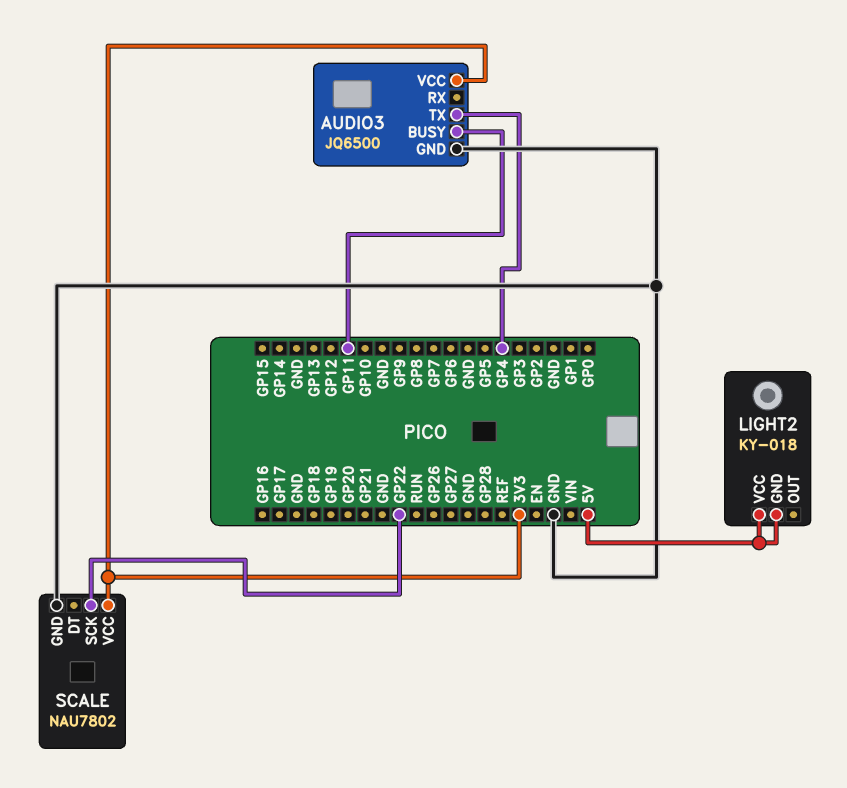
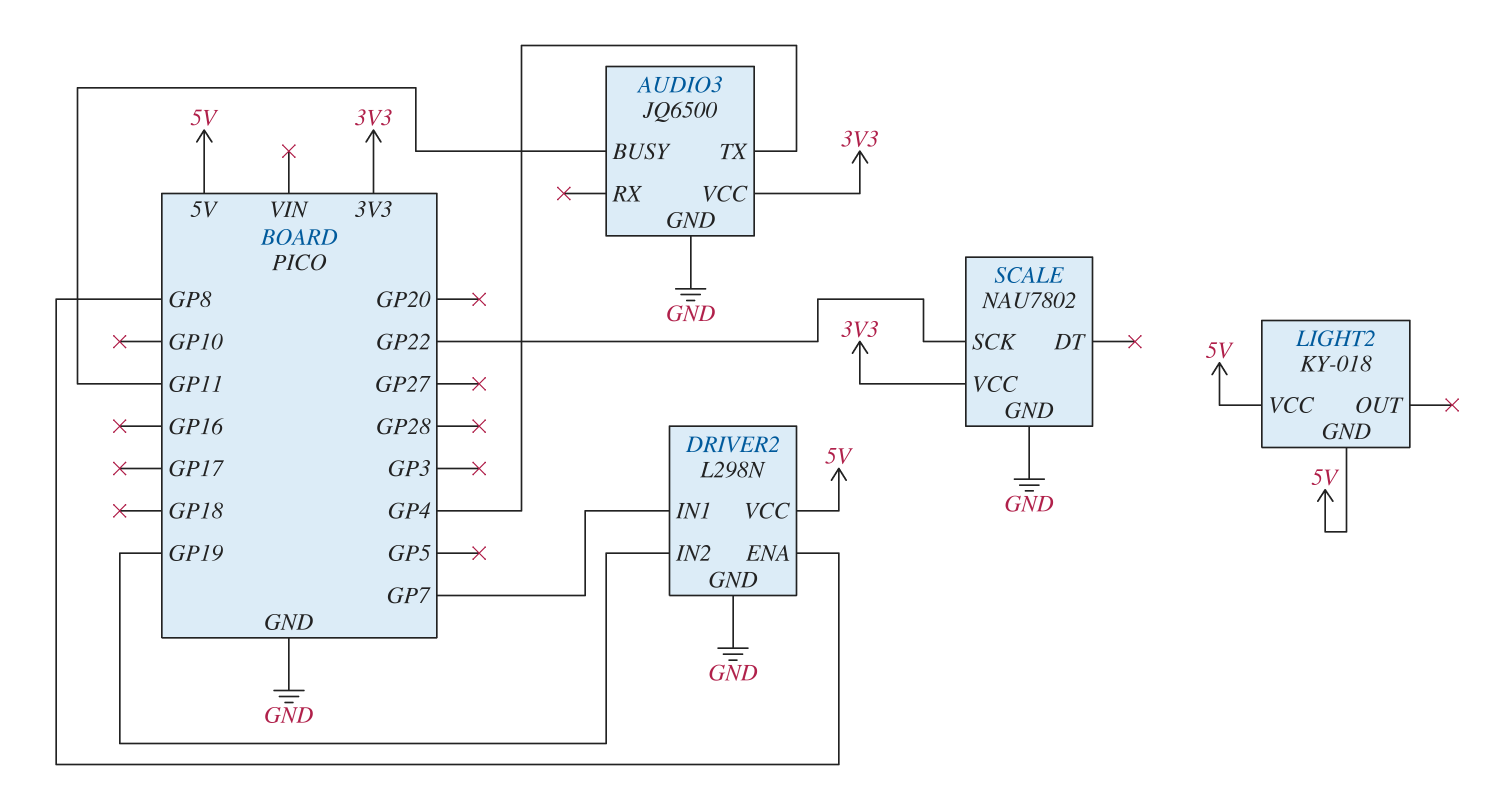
DRIVER2: none -> L298N
DRIVER2 pin ENA: none -> GP8
DRIVER2 pin GND: none -> GND
DRIVER2 pin IN1: none -> GP7
DRIVER2 pin IN2: none -> GP19
DRIVER2 pin VCC: none -> 5V

